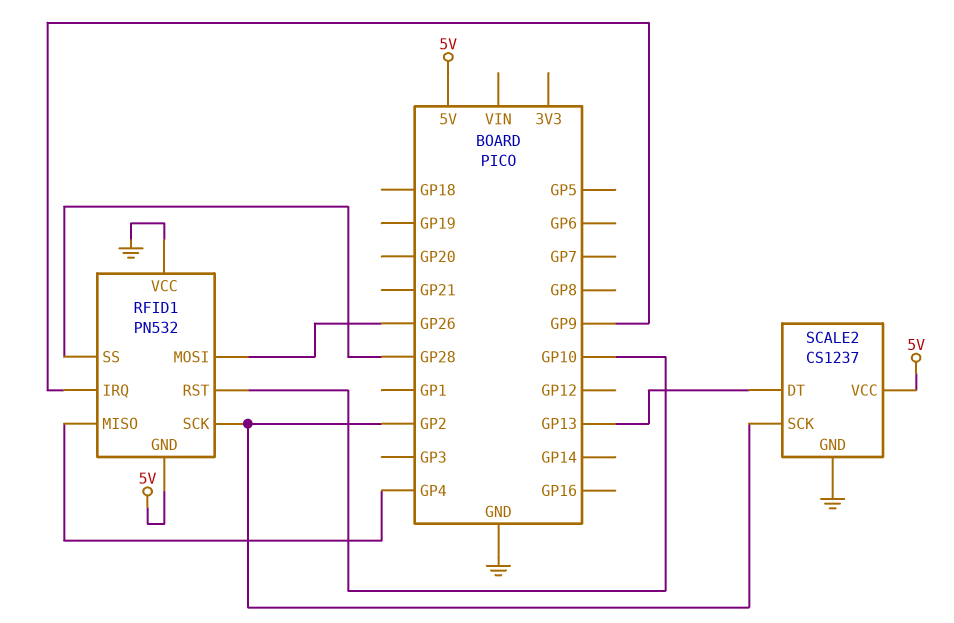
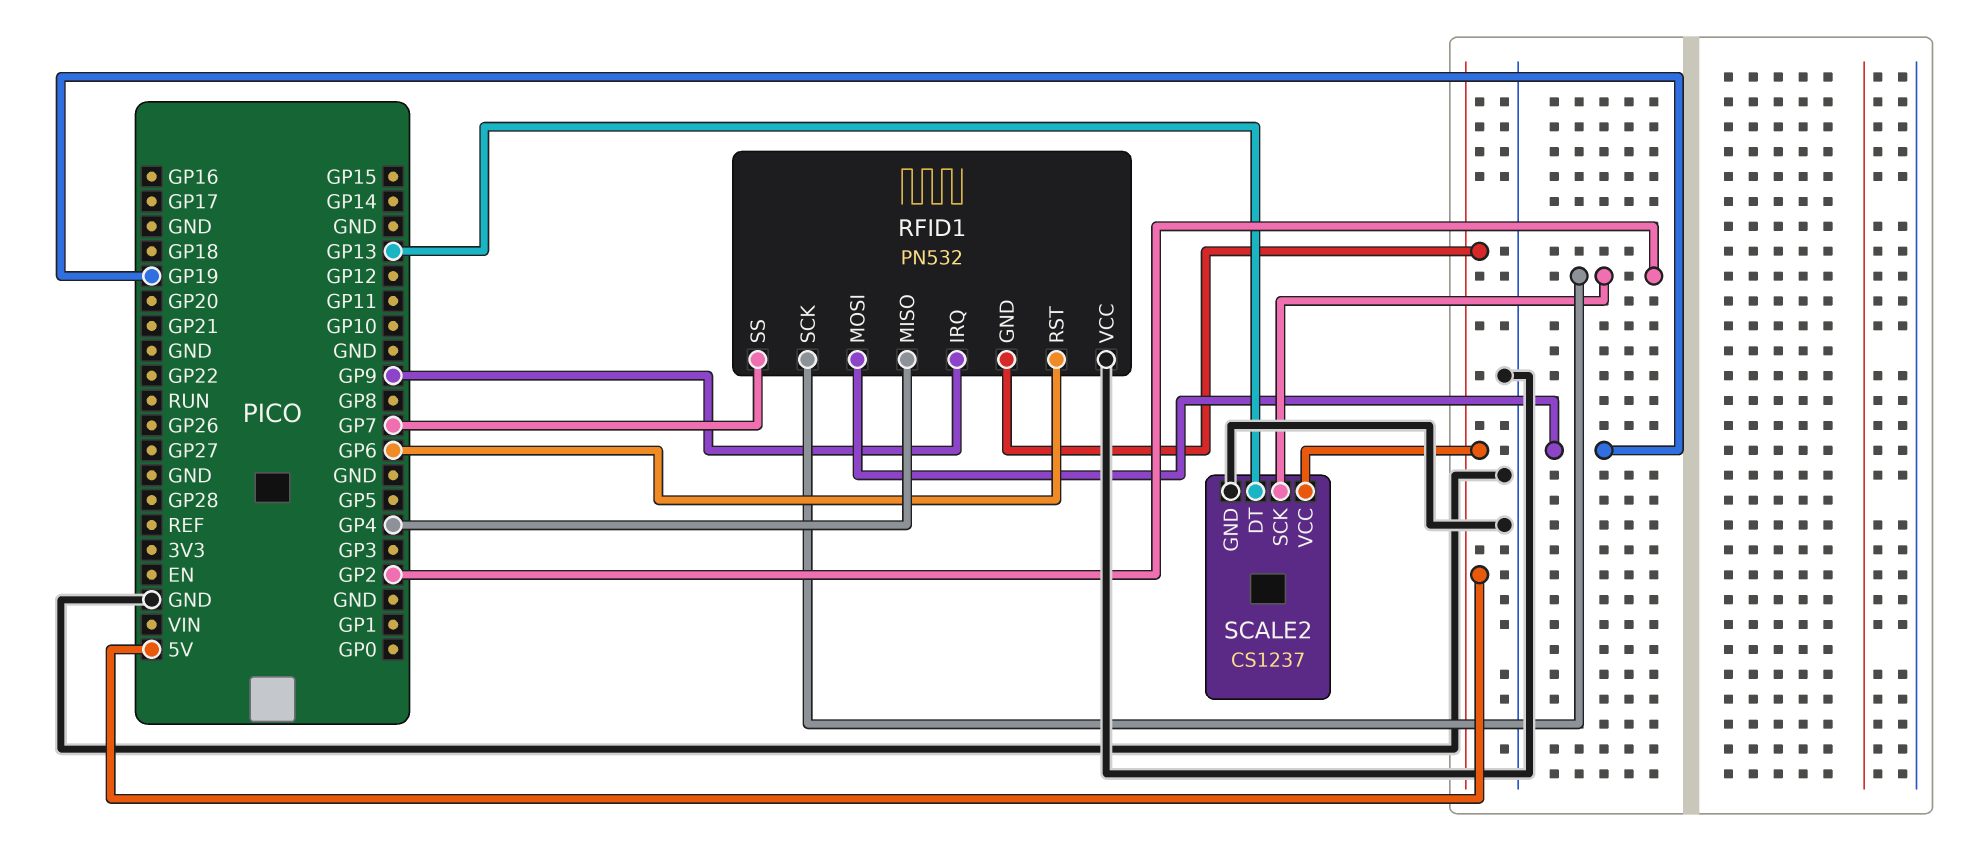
RFID1 pin MOSI: GP26 -> GP19
RFID1 pin RST: GP10 -> GP6
RFID1 pin SS: GP28 -> GP7

